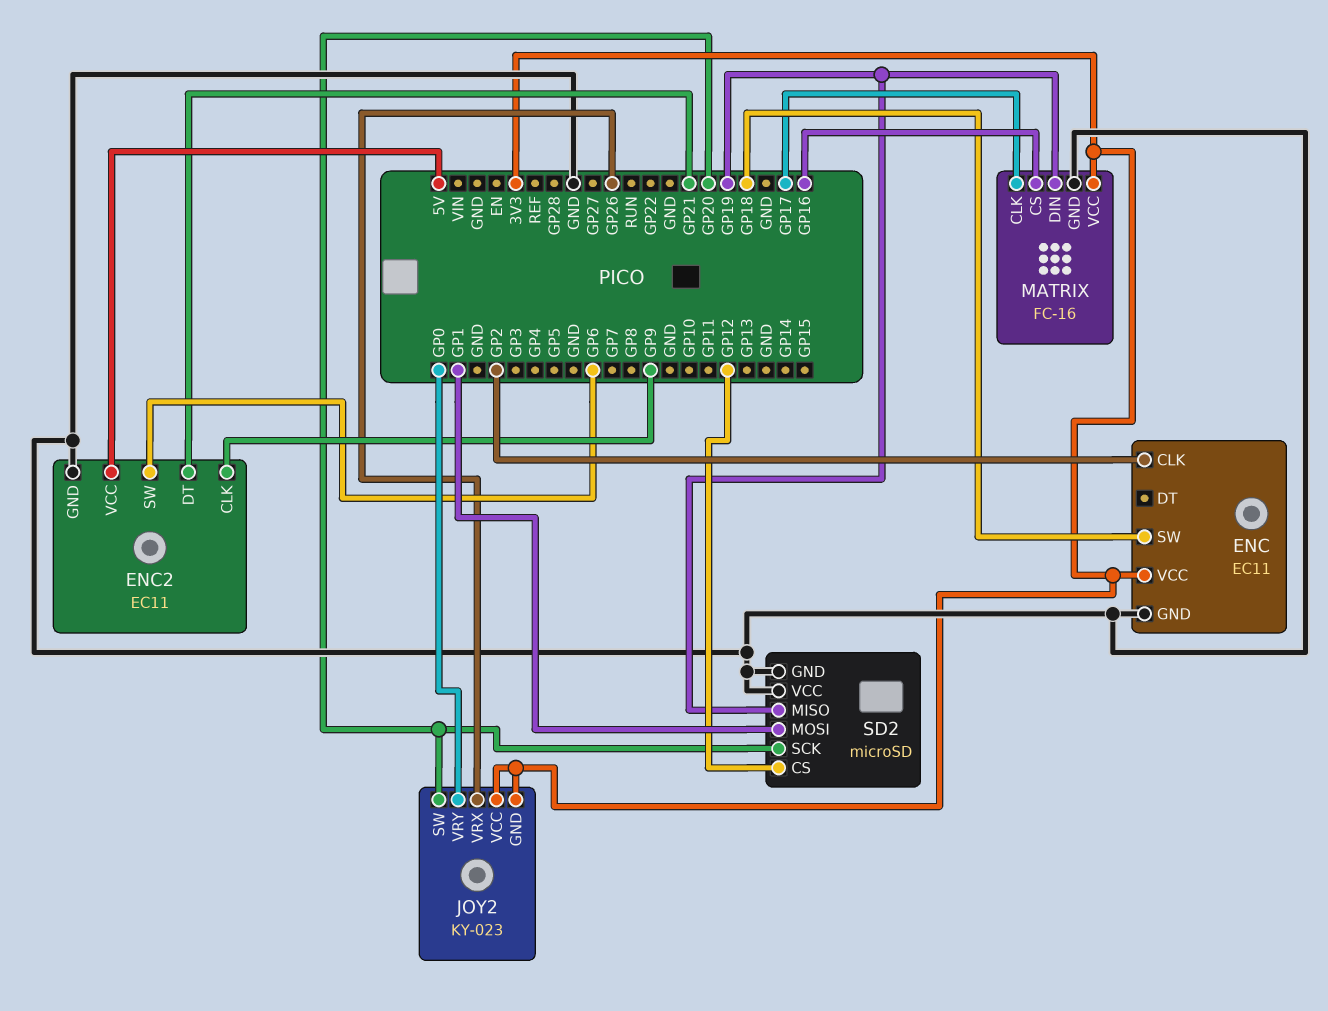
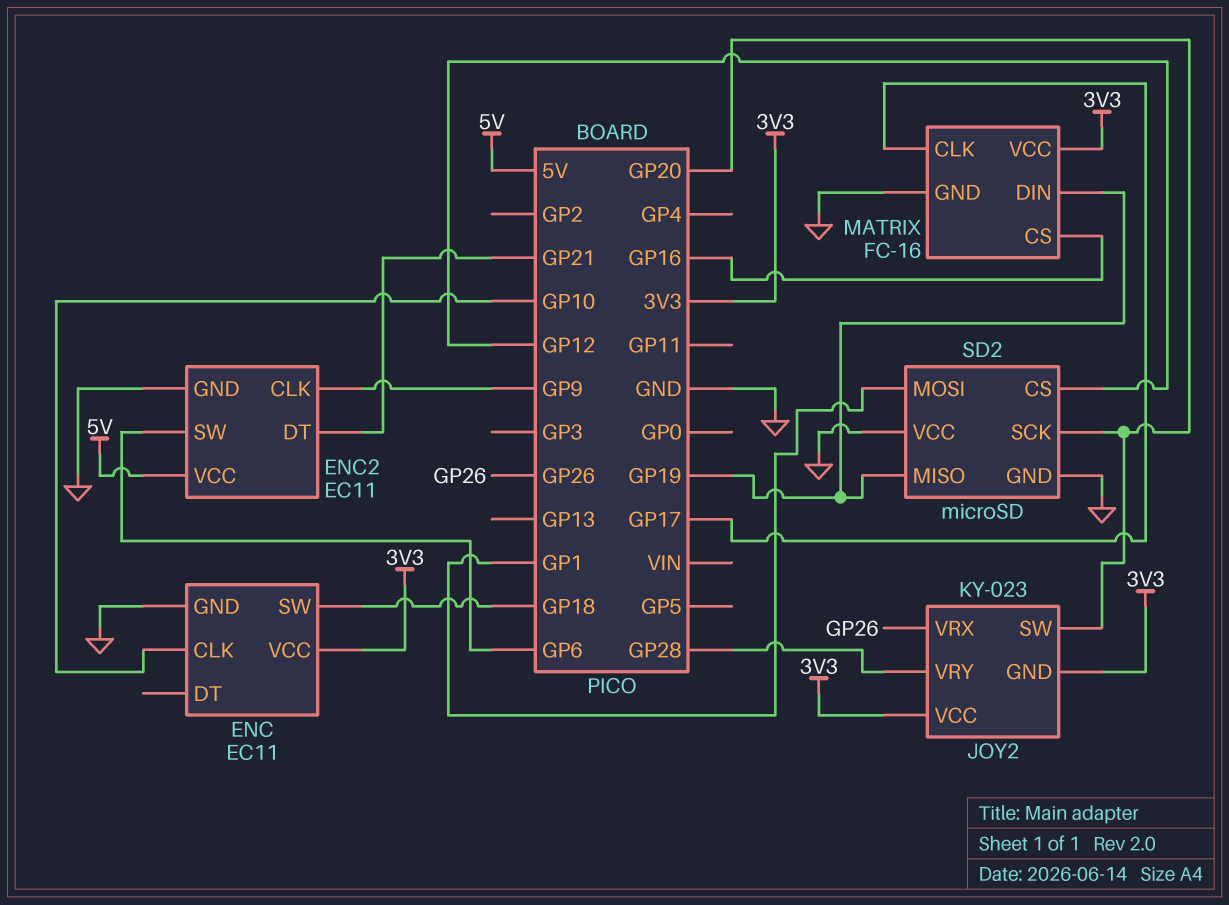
ENC pin CLK: GP2 -> GP10
JOY2 pin VRY: GP0 -> GP28

